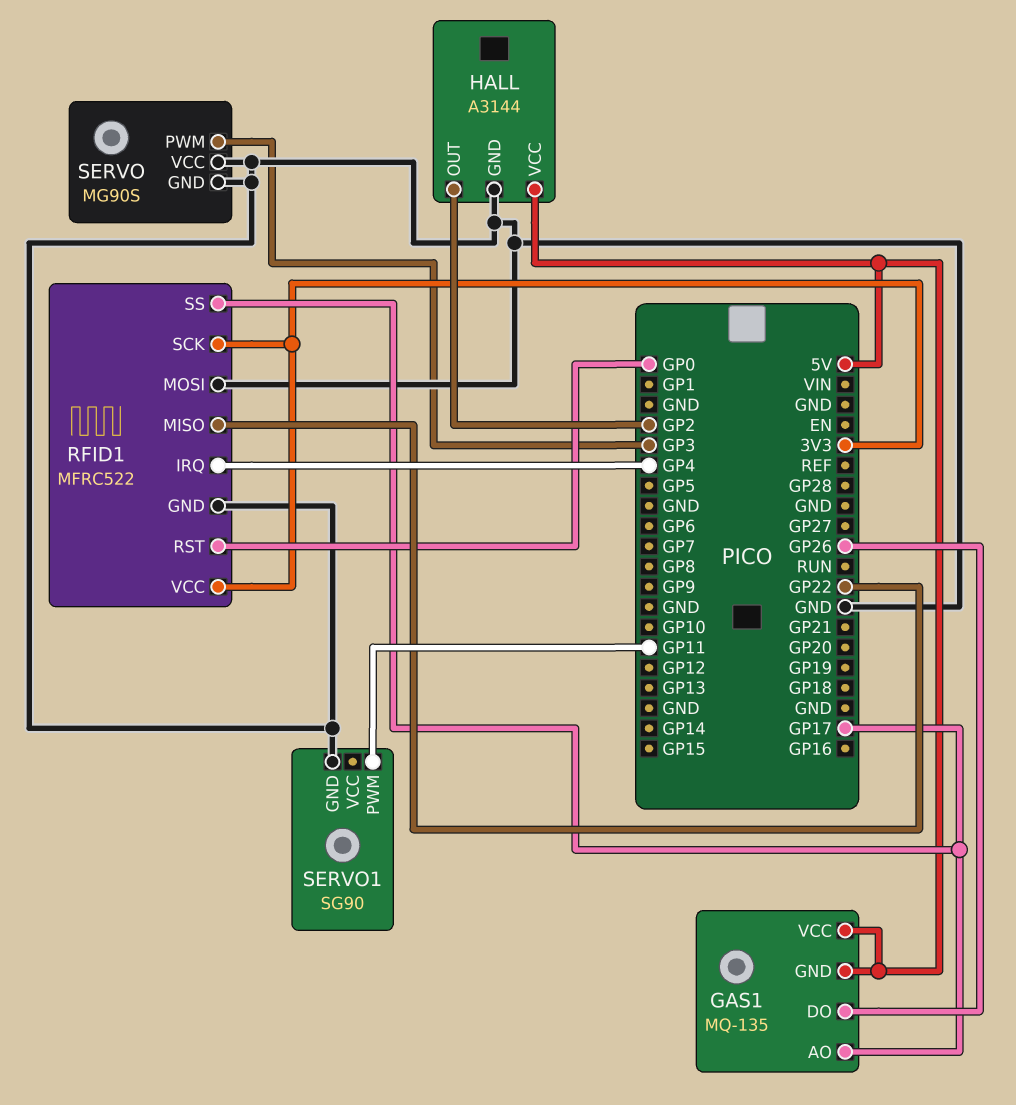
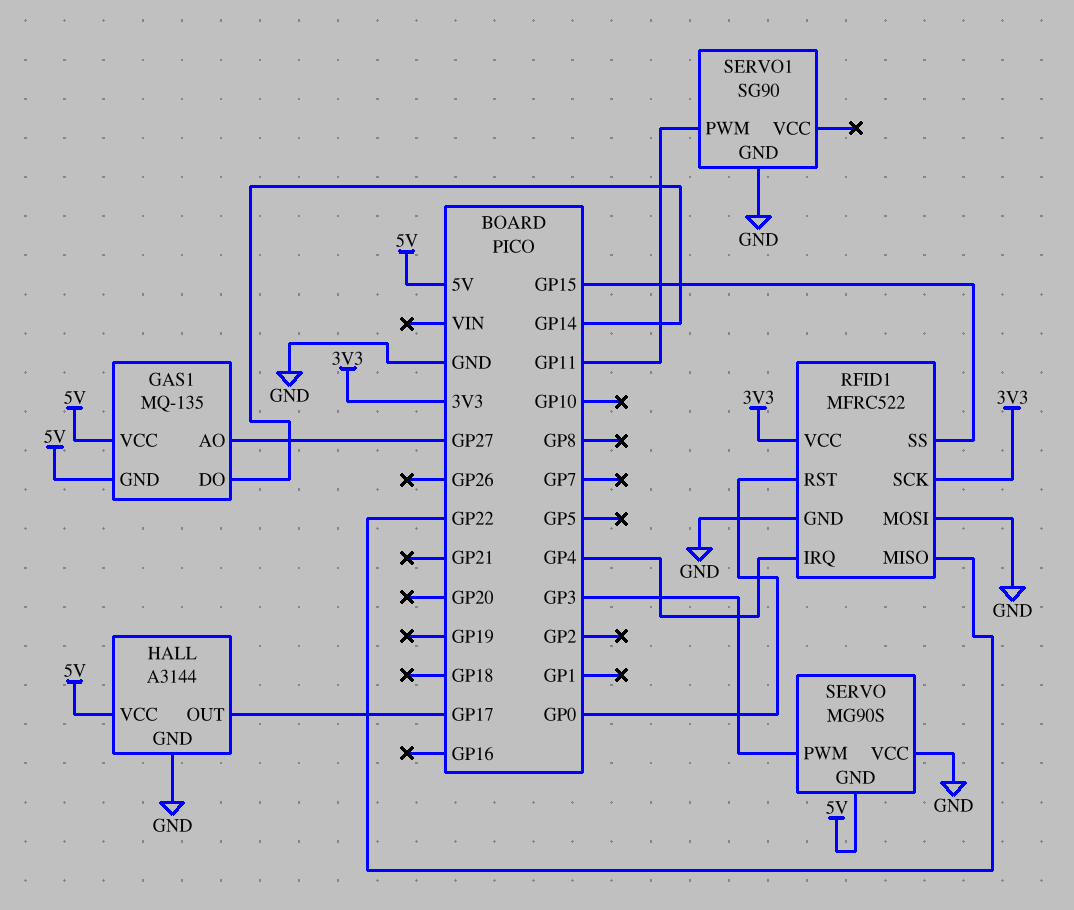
GAS1 pin AO: GP17 -> GP27
GAS1 pin DO: GP26 -> GP14
HALL pin OUT: GP2 -> GP17
RFID1 pin SS: GP17 -> GP15
SERVO pin GND: GND -> 5V

